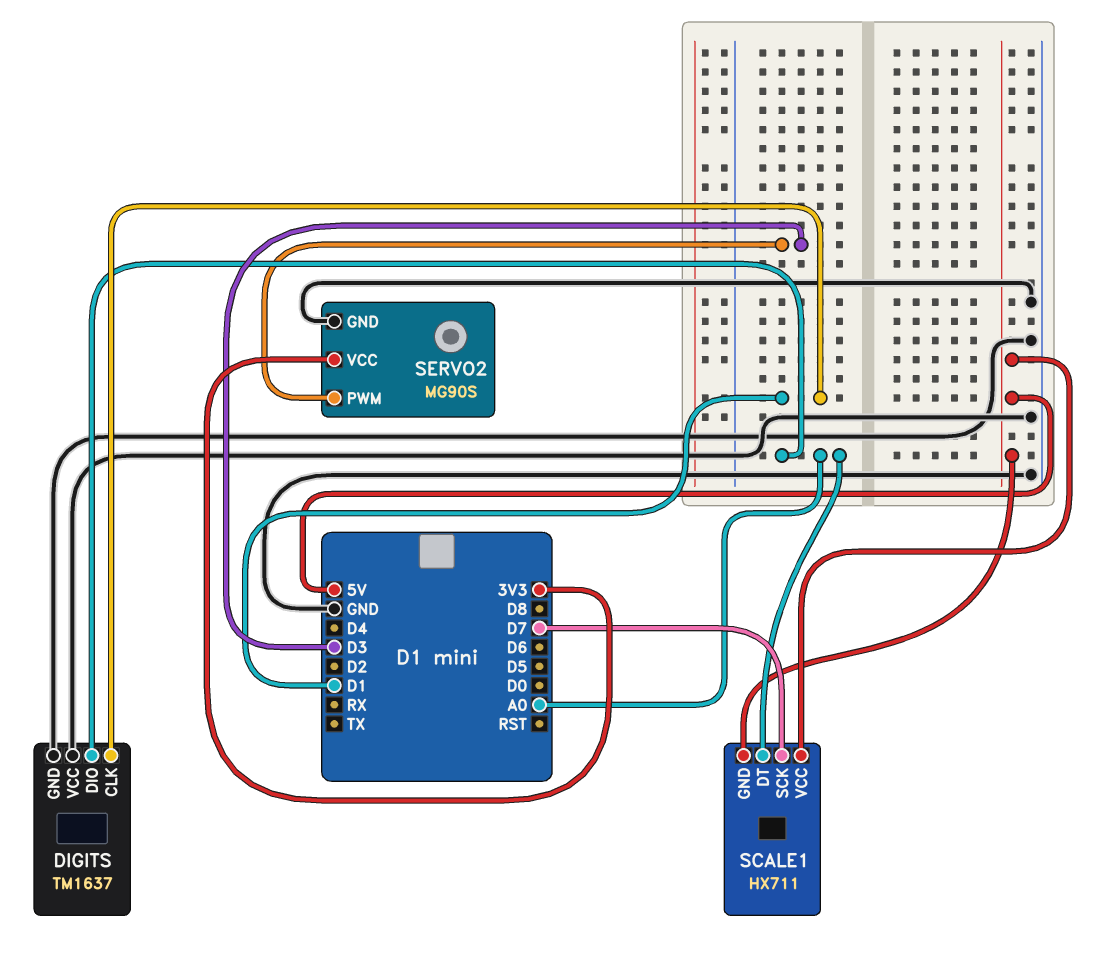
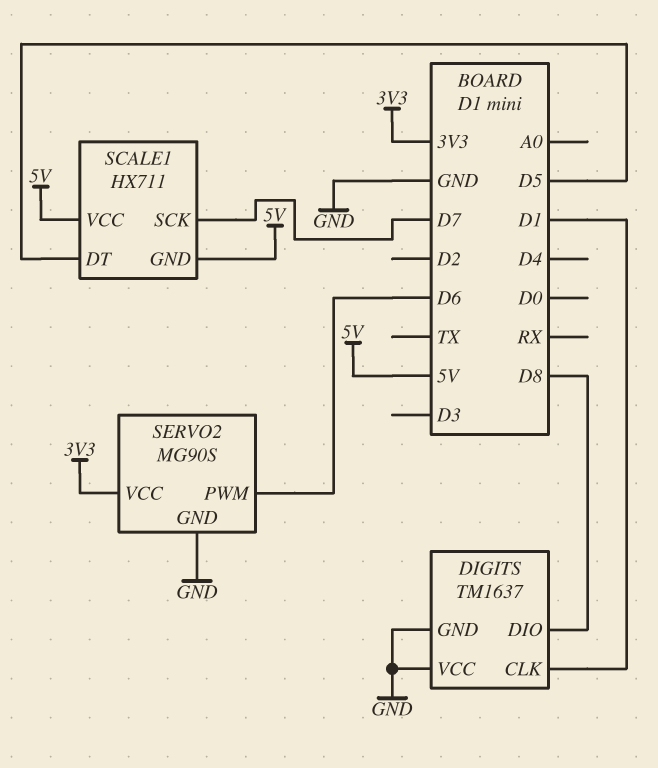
DIGITS pin DIO: A0 -> D8
SCALE1 pin DT: A0 -> D5
SERVO2 pin PWM: D3 -> D6

